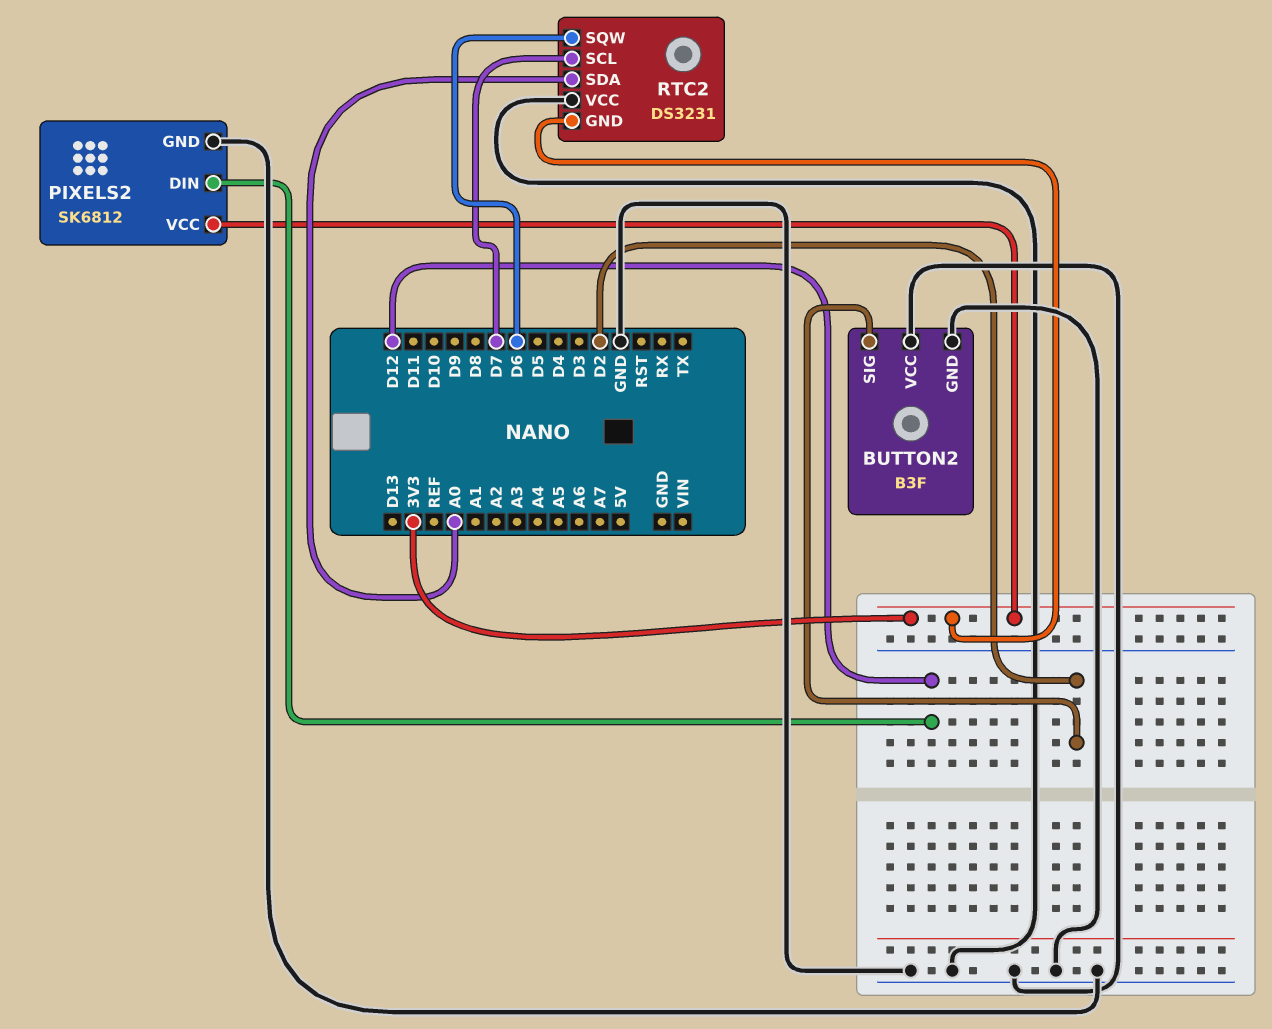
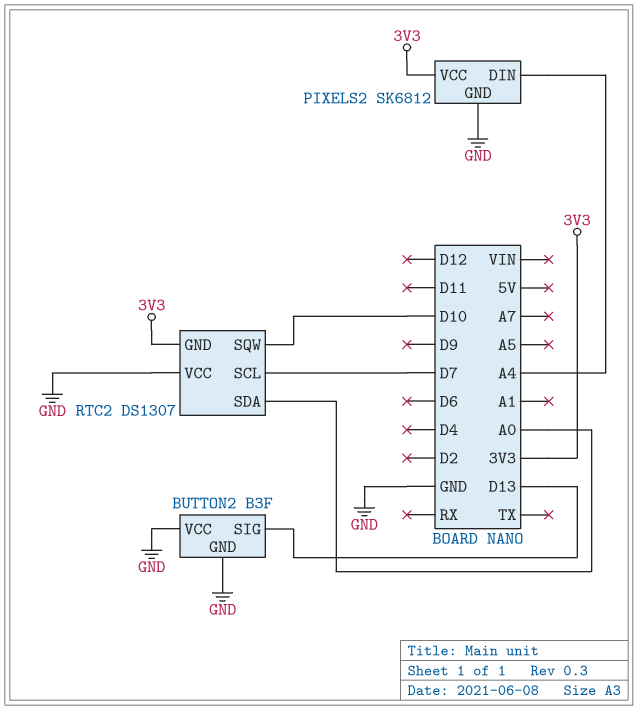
BUTTON2 pin SIG: D2 -> D13
PIXELS2 pin DIN: D12 -> A4
RTC2: DS3231 -> DS1307
RTC2 pin SQW: D6 -> D10

